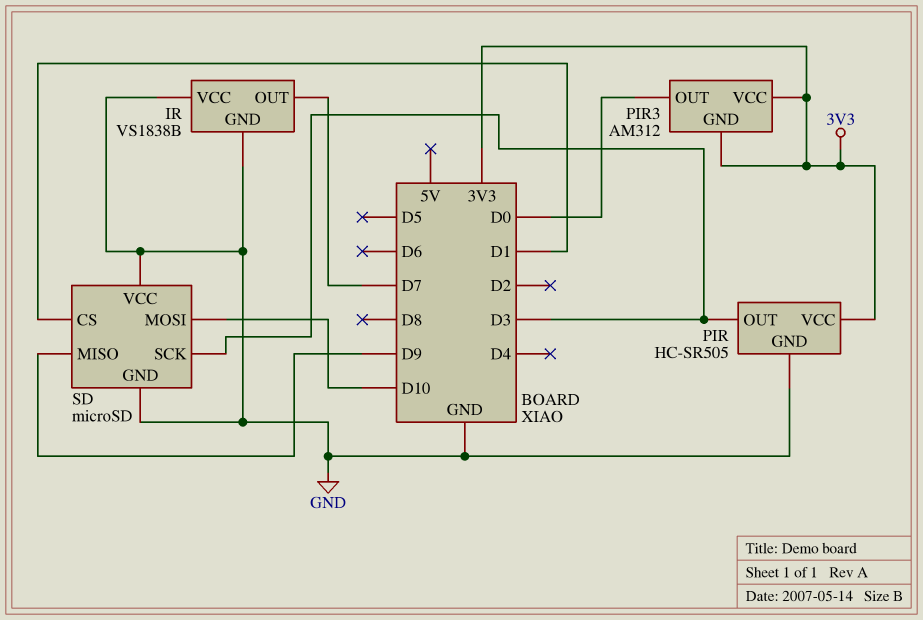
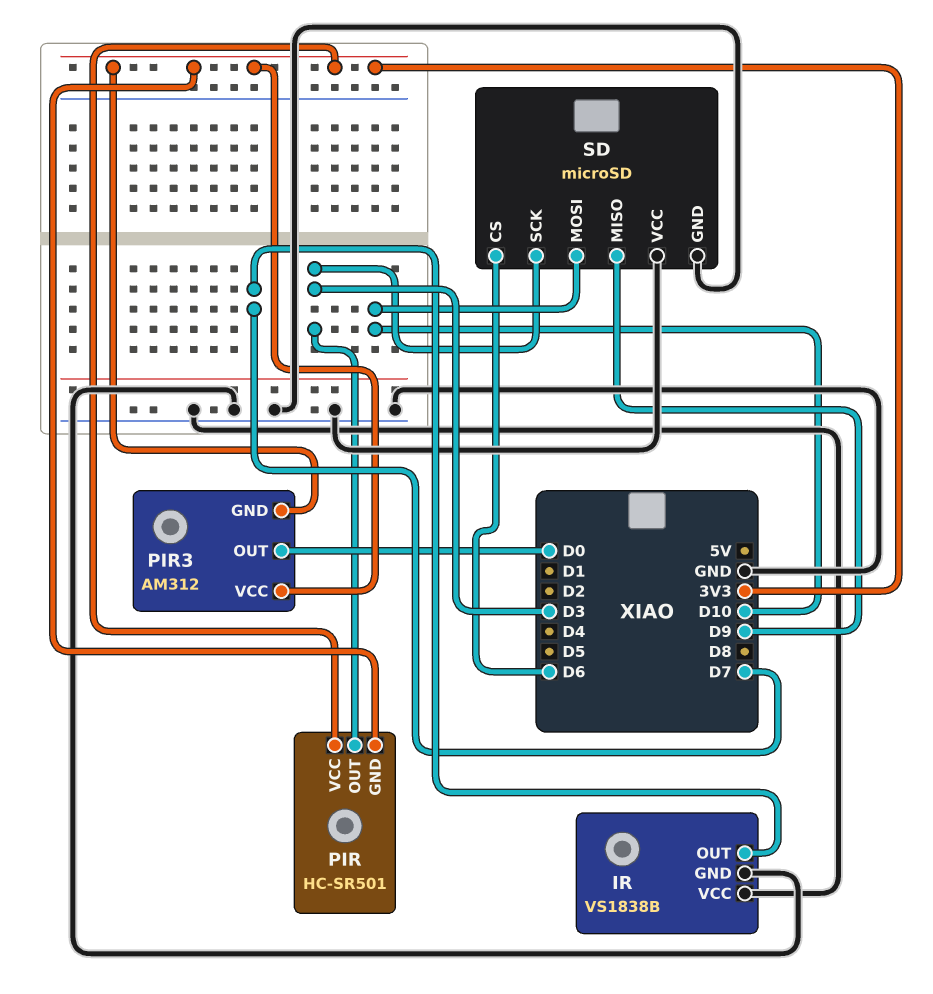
PIR: HC-SR505 -> HC-SR501
PIR pin GND: GND -> 3V3
SD pin CS: D1 -> D6

